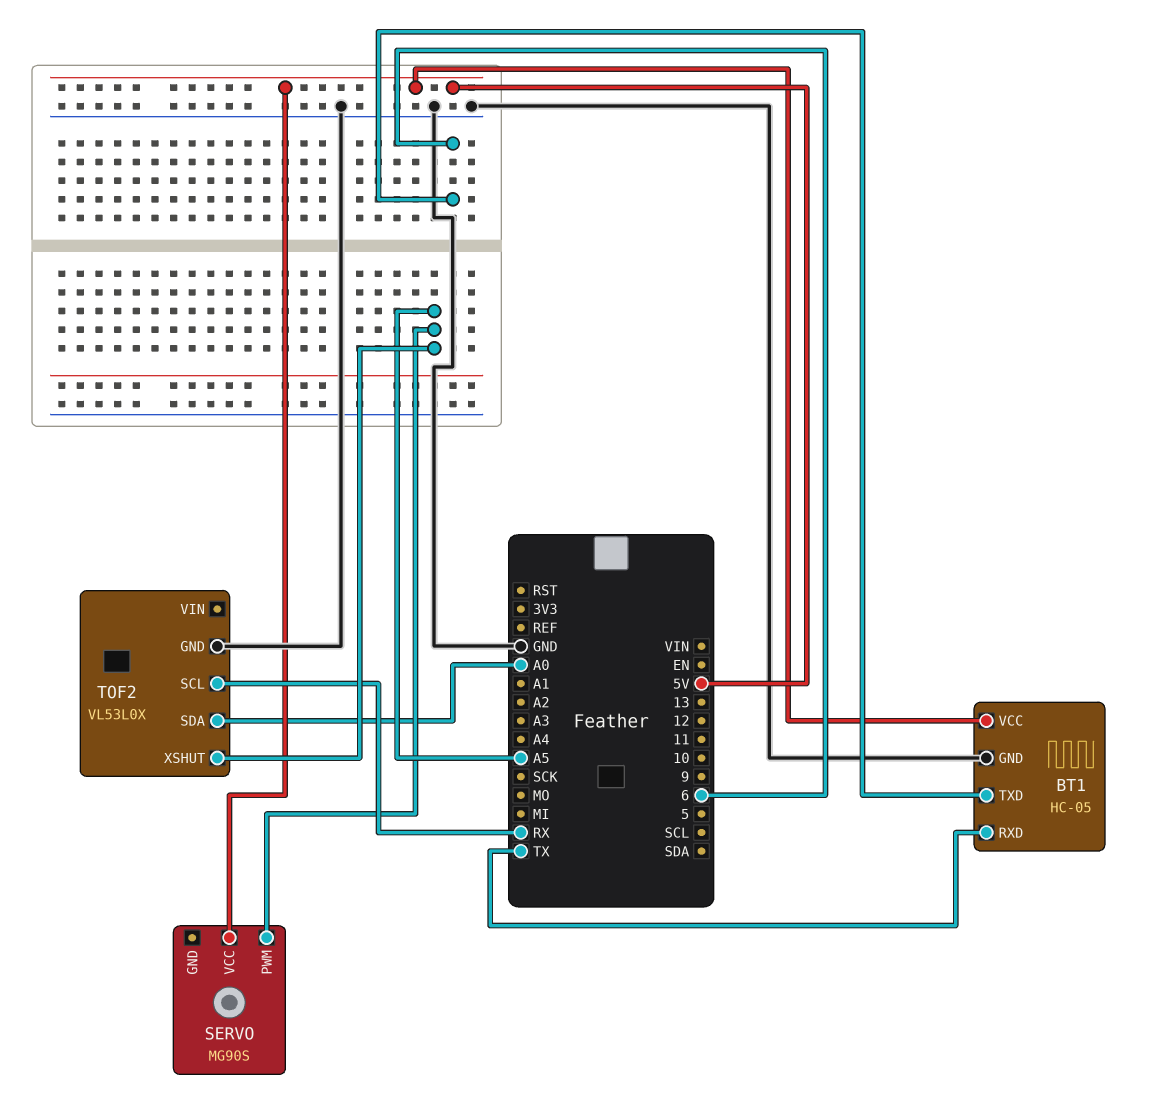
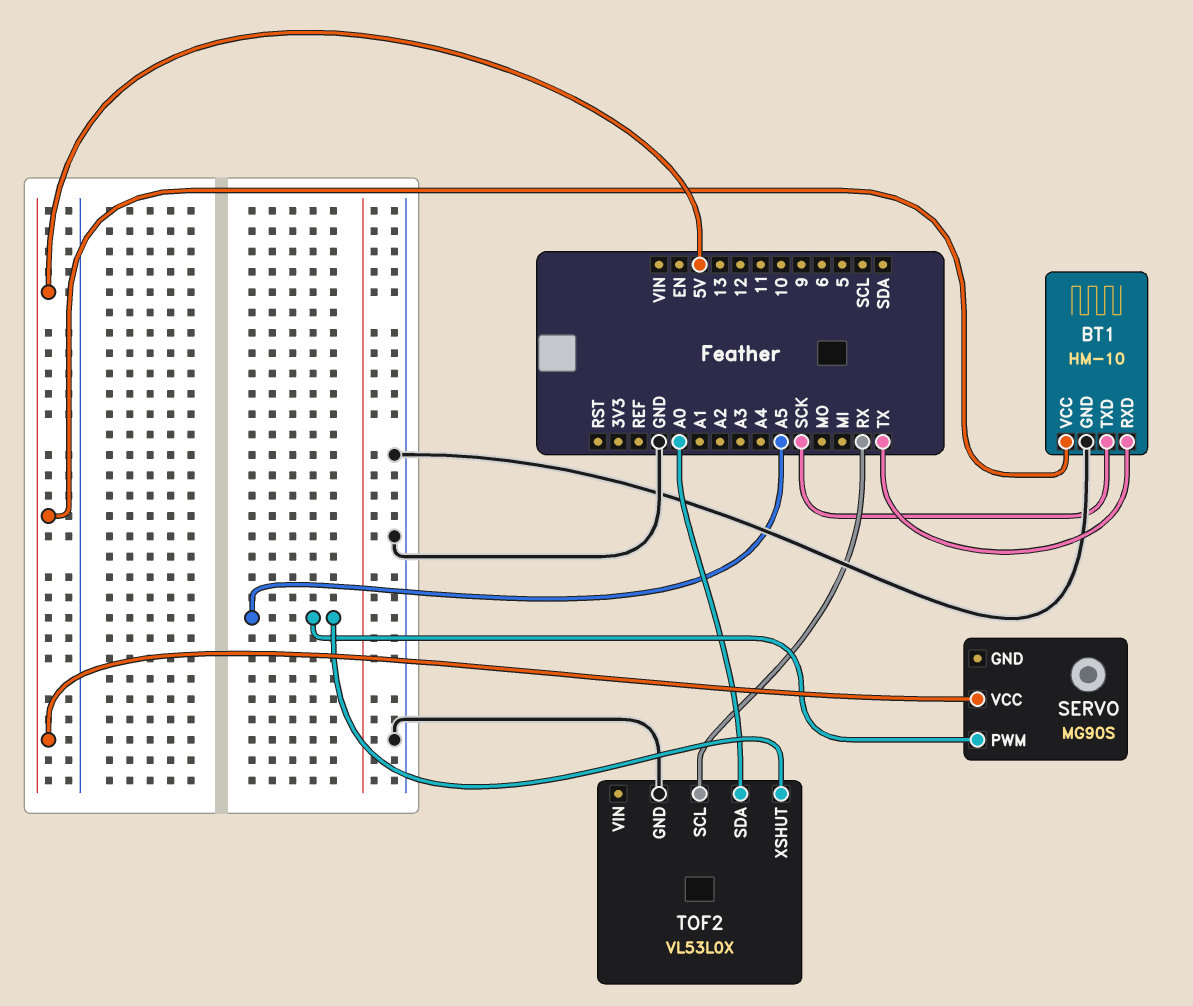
BT1: HC-05 -> HM-10
BT1 pin TXD: 6 -> SCK

